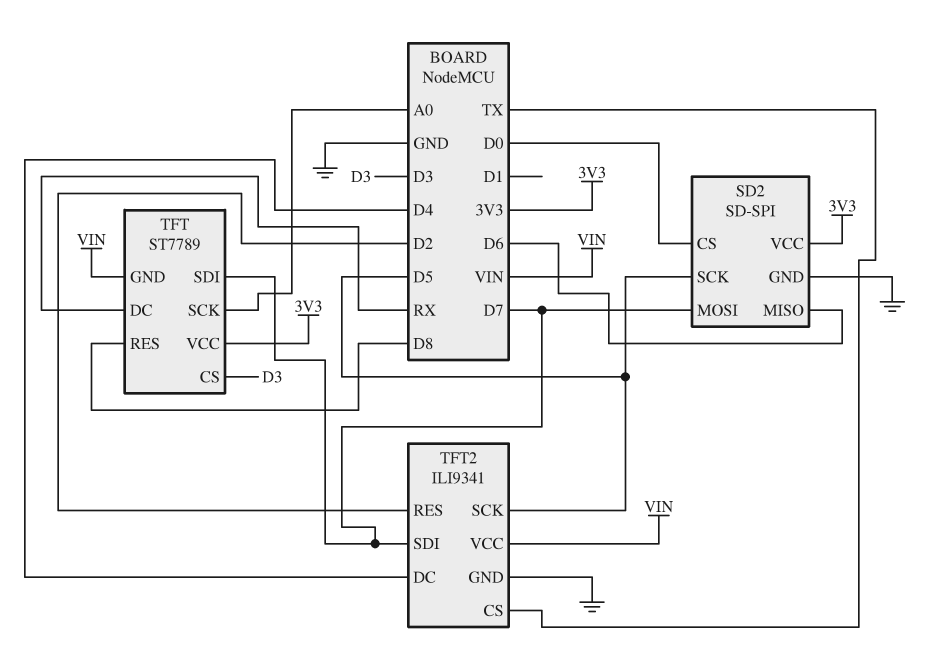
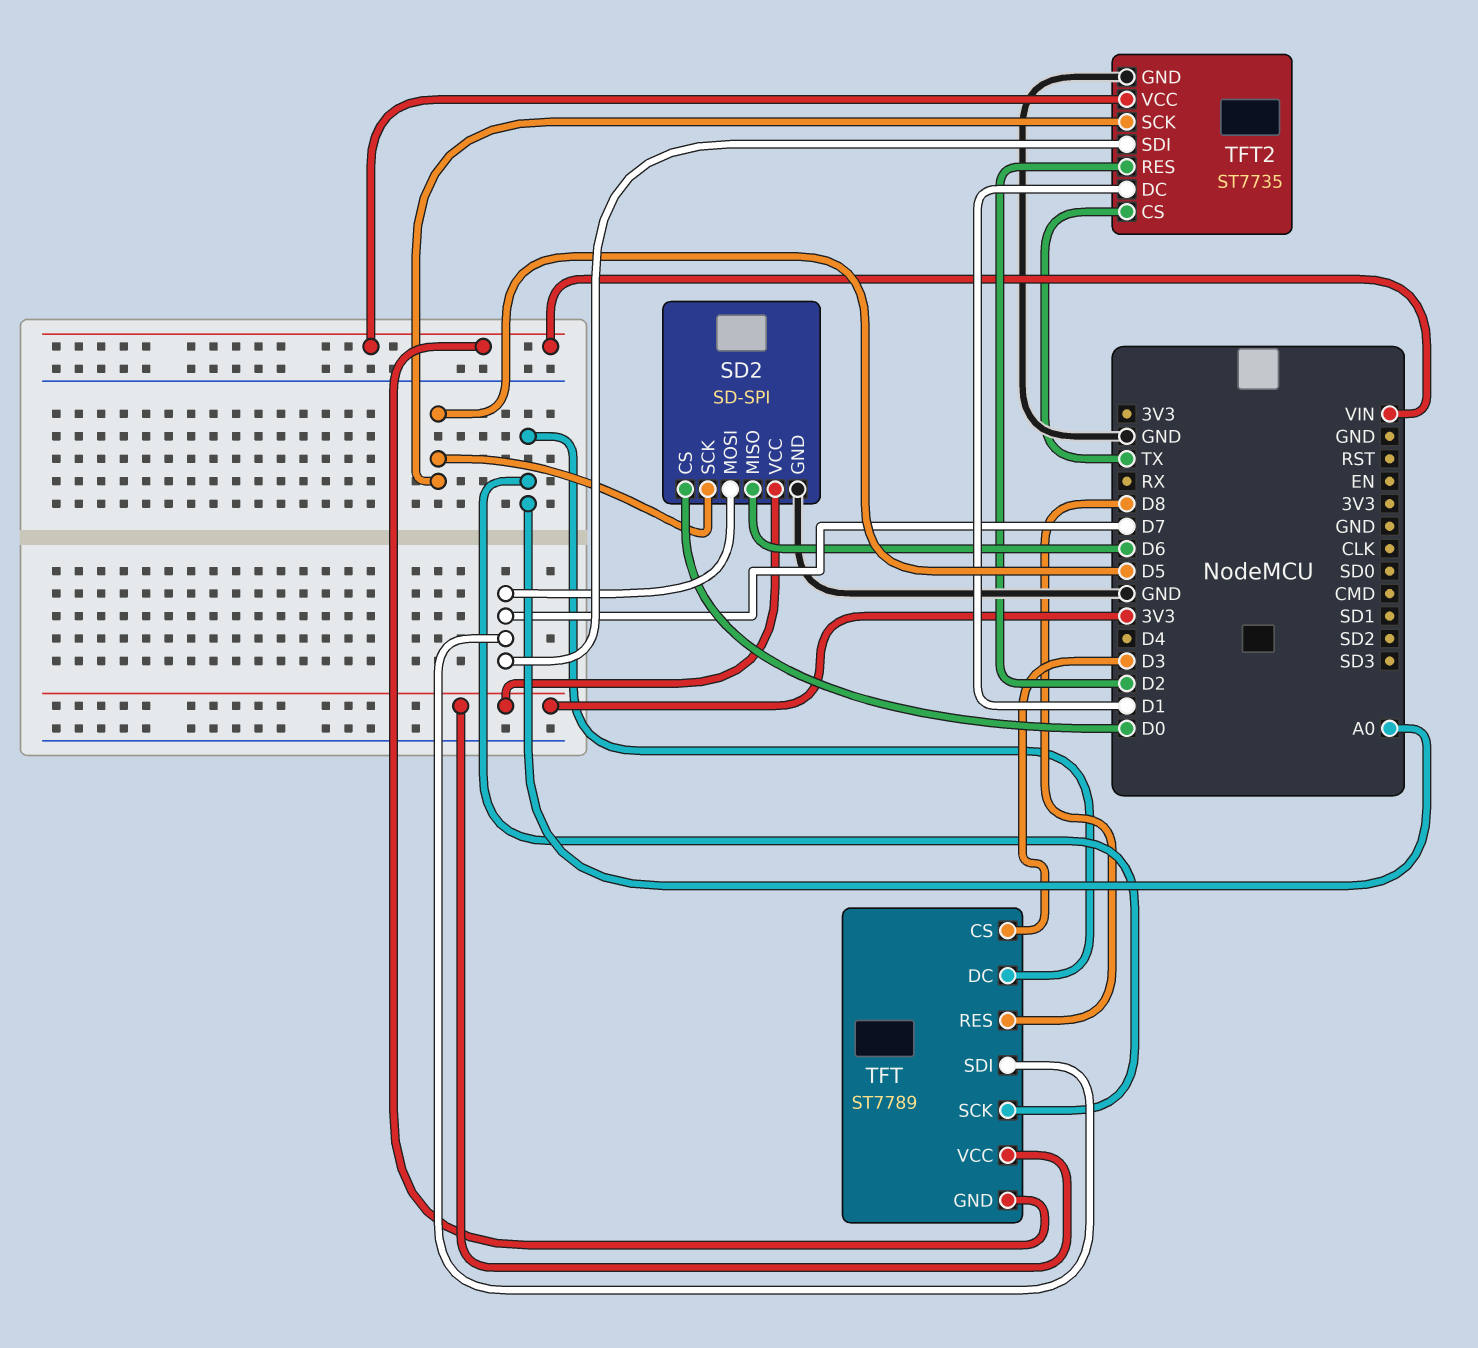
TFT pin DC: RX -> A0
TFT2: ILI9341 -> ST7735
TFT2 pin DC: D4 -> D1

